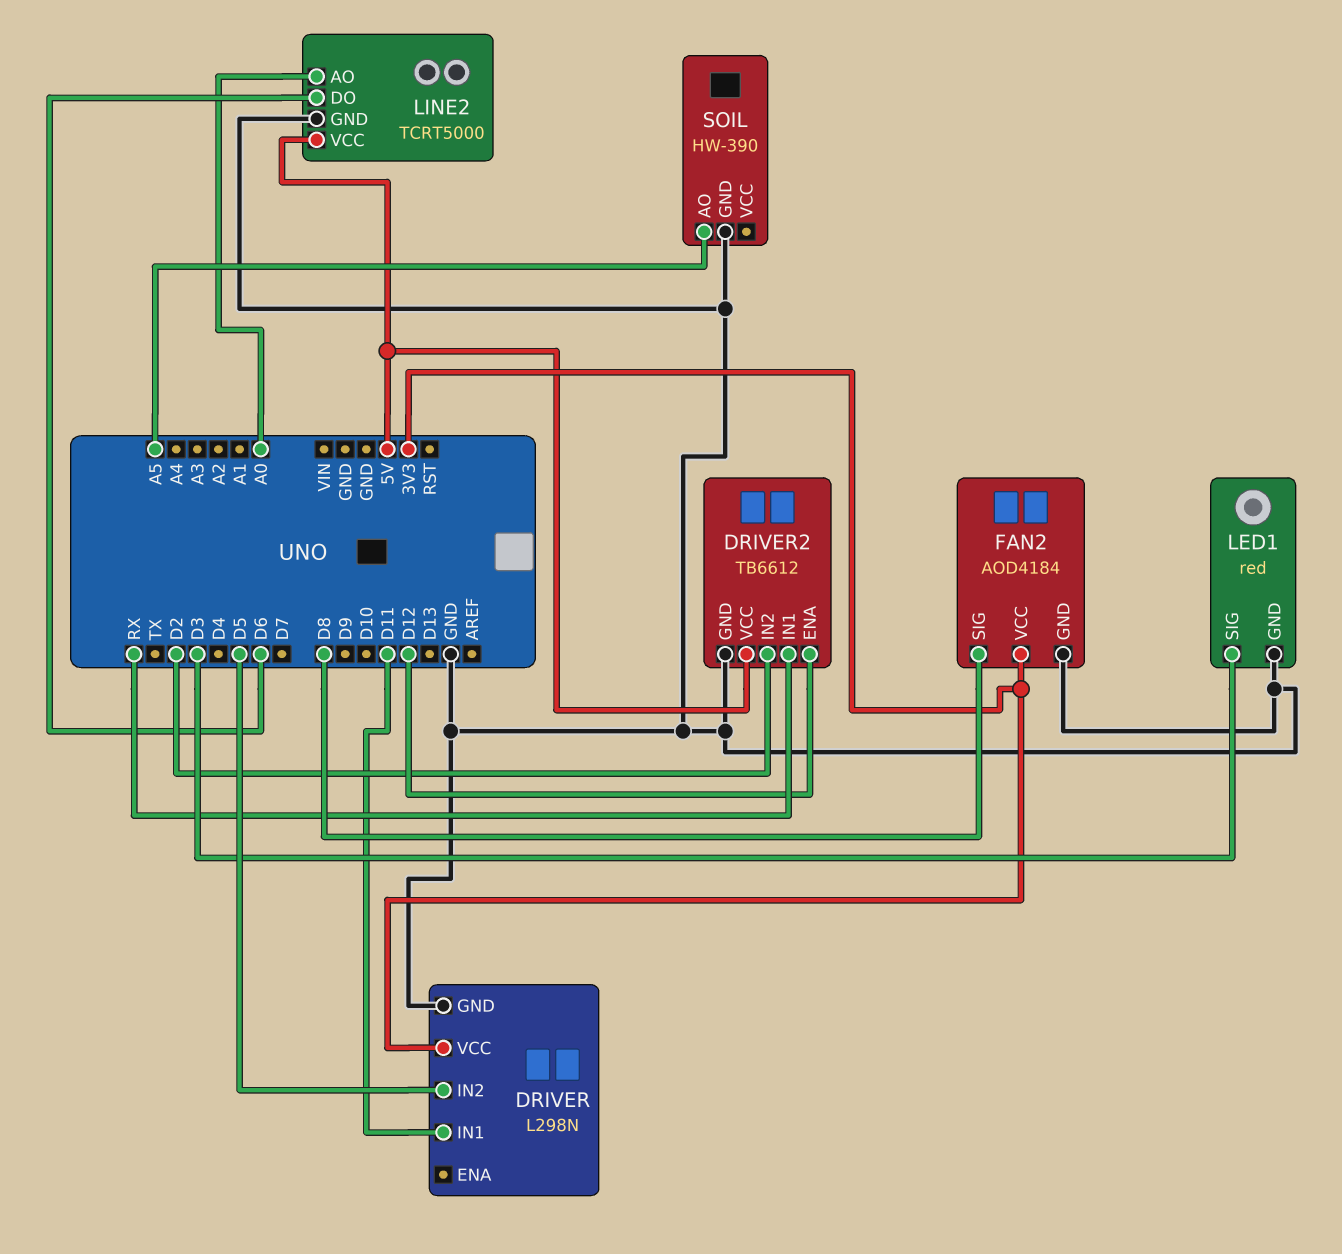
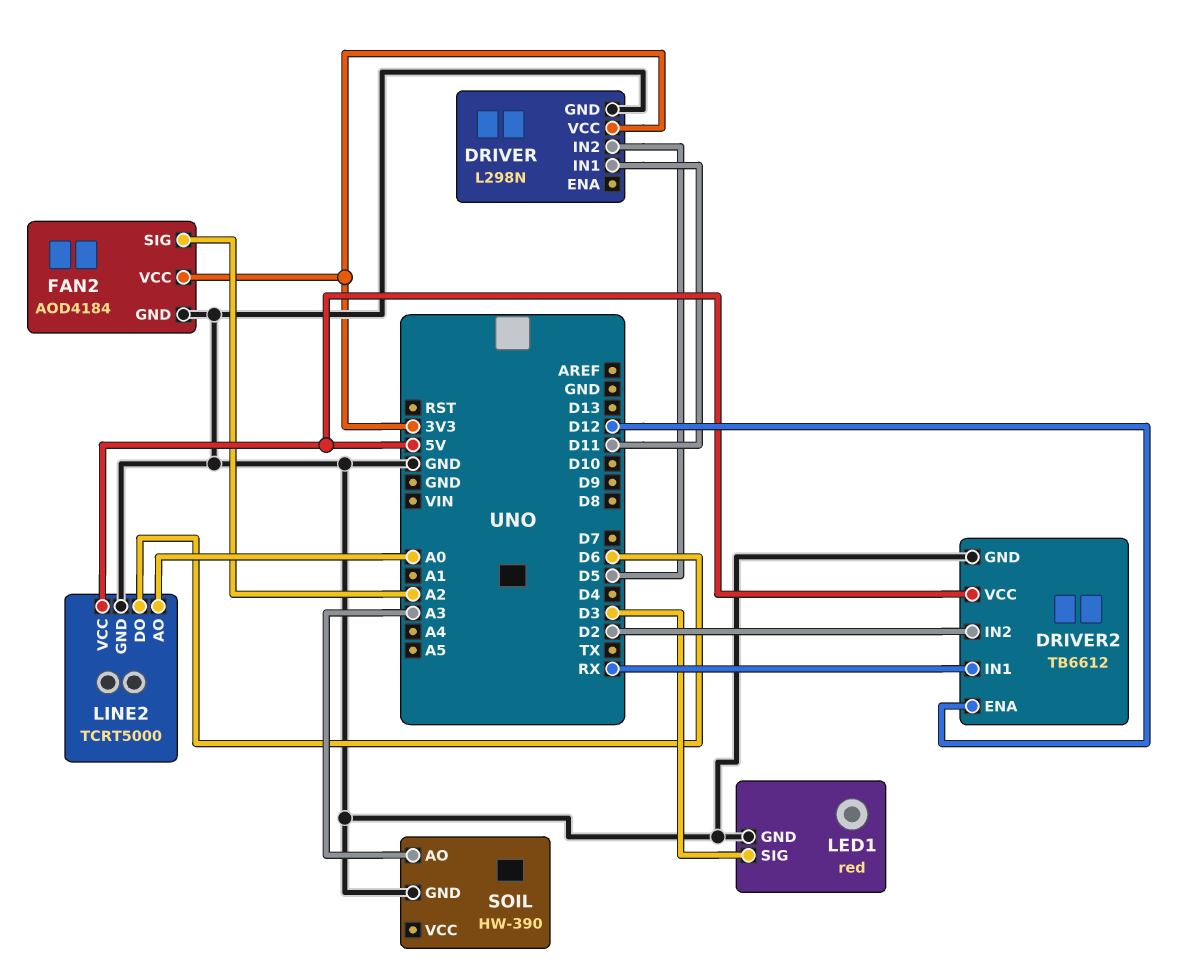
FAN2 pin SIG: D8 -> A2
SOIL pin AO: A5 -> A3

